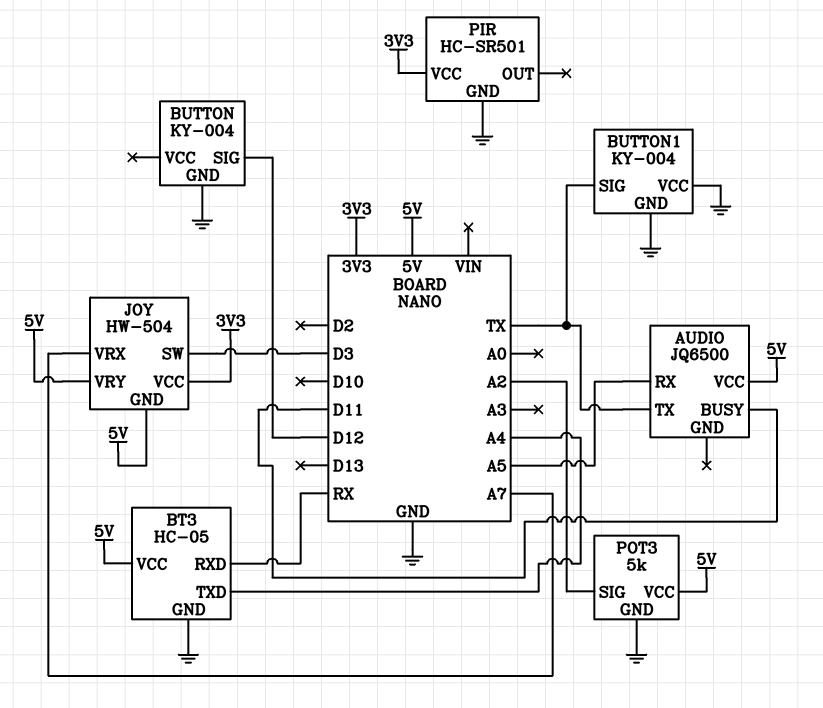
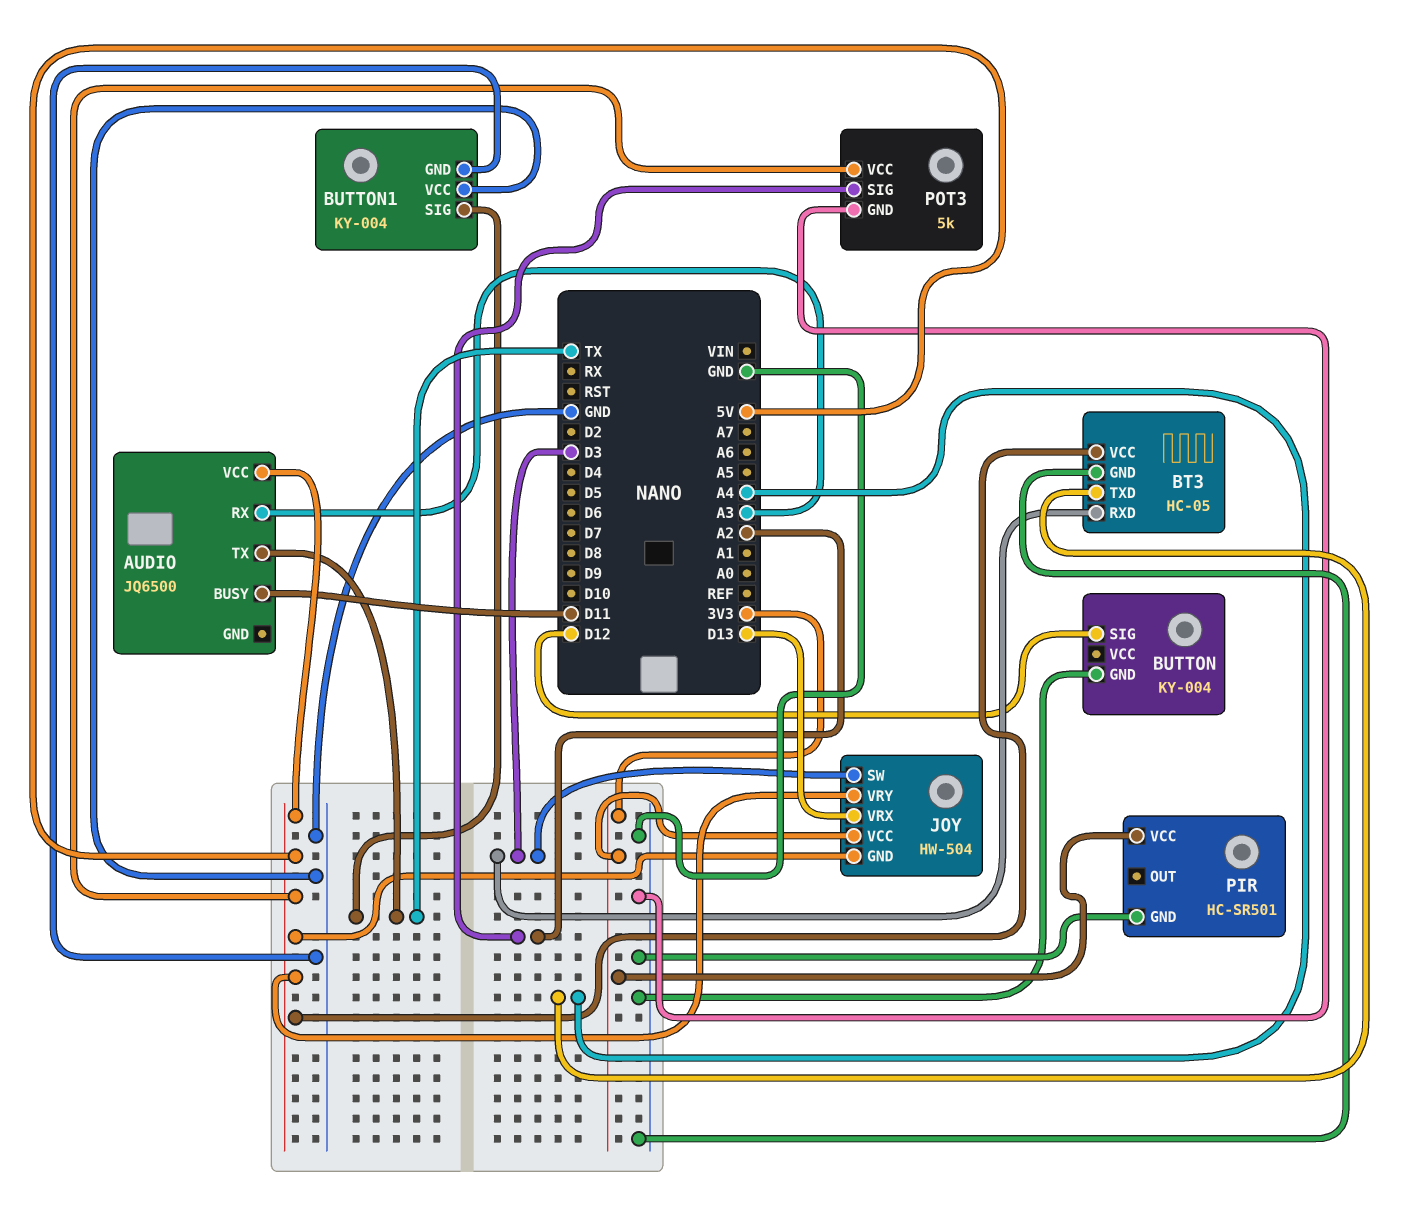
AUDIO pin RX: A5 -> A3
BT3 pin RXD: RX -> D3
JOY pin VRX: A7 -> D13

